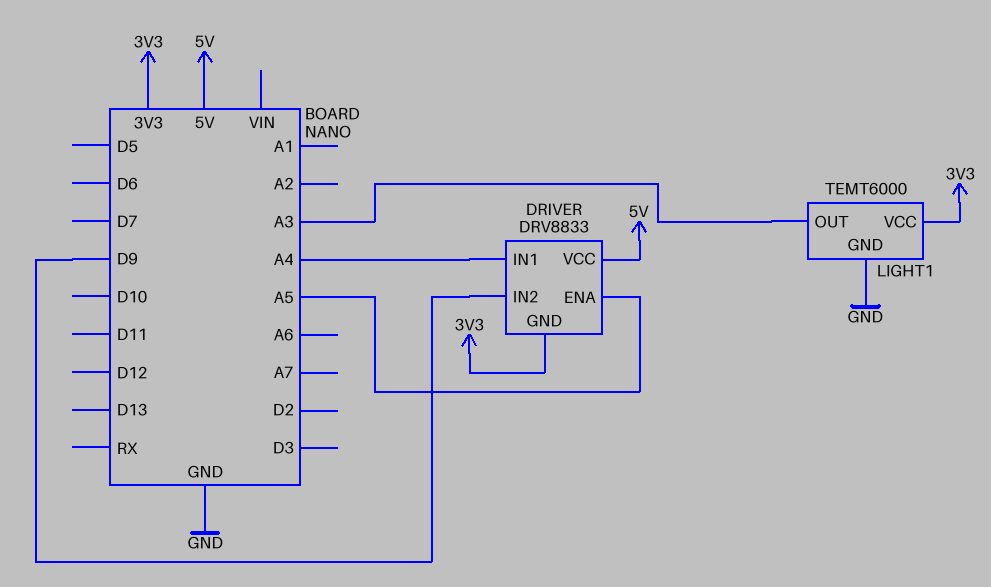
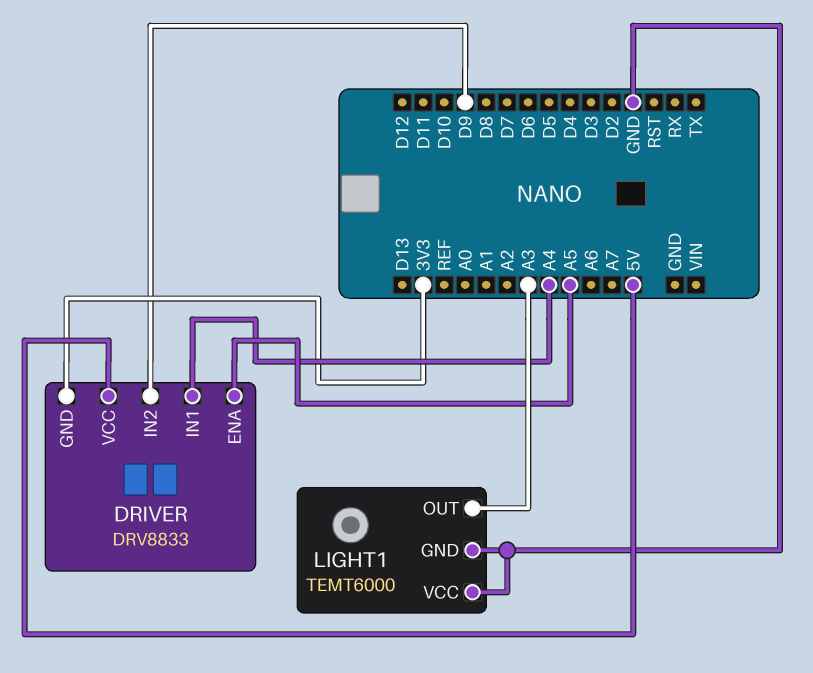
LIGHT1 pin VCC: 3V3 -> GND

